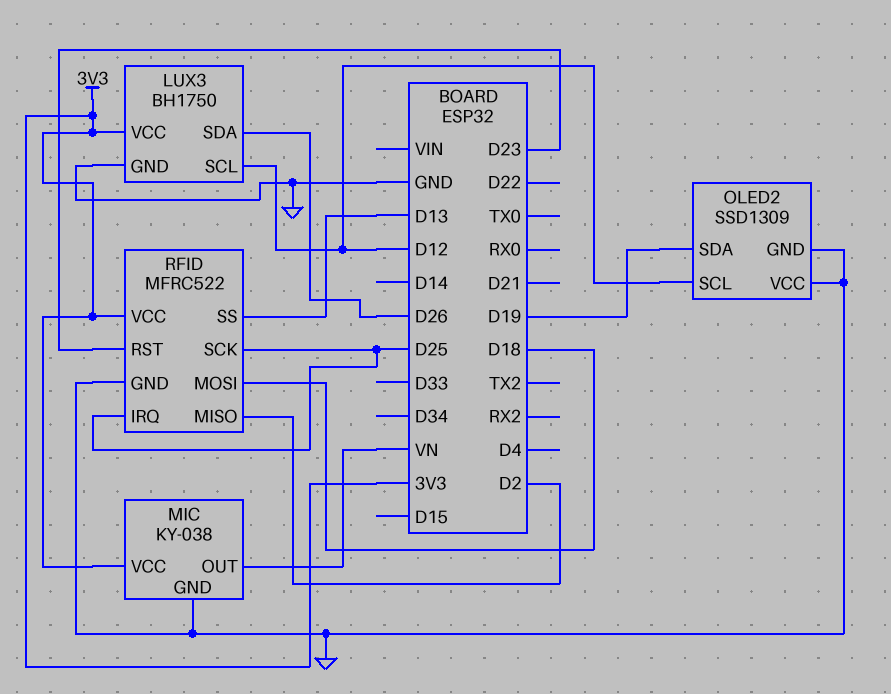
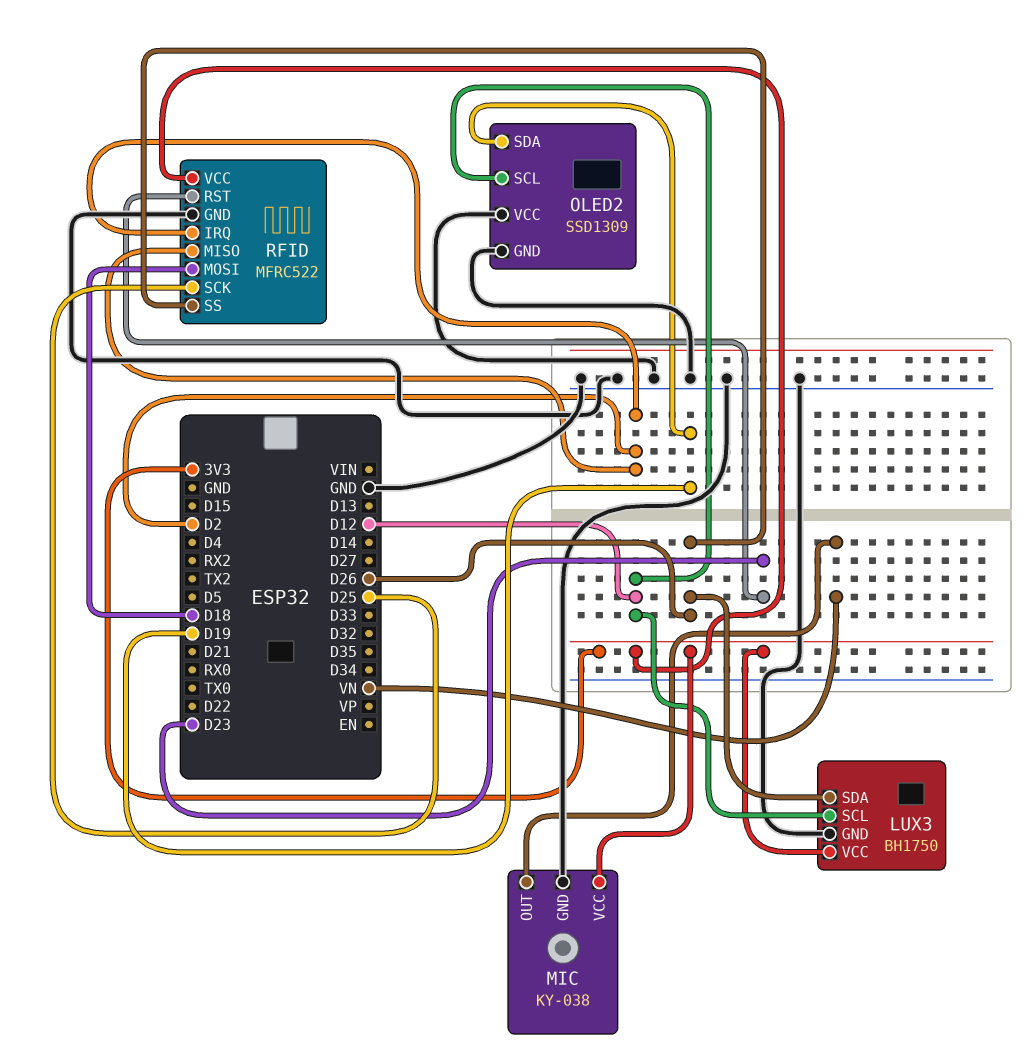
RFID pin IRQ: D25 -> D2
RFID pin SS: D13 -> D26

